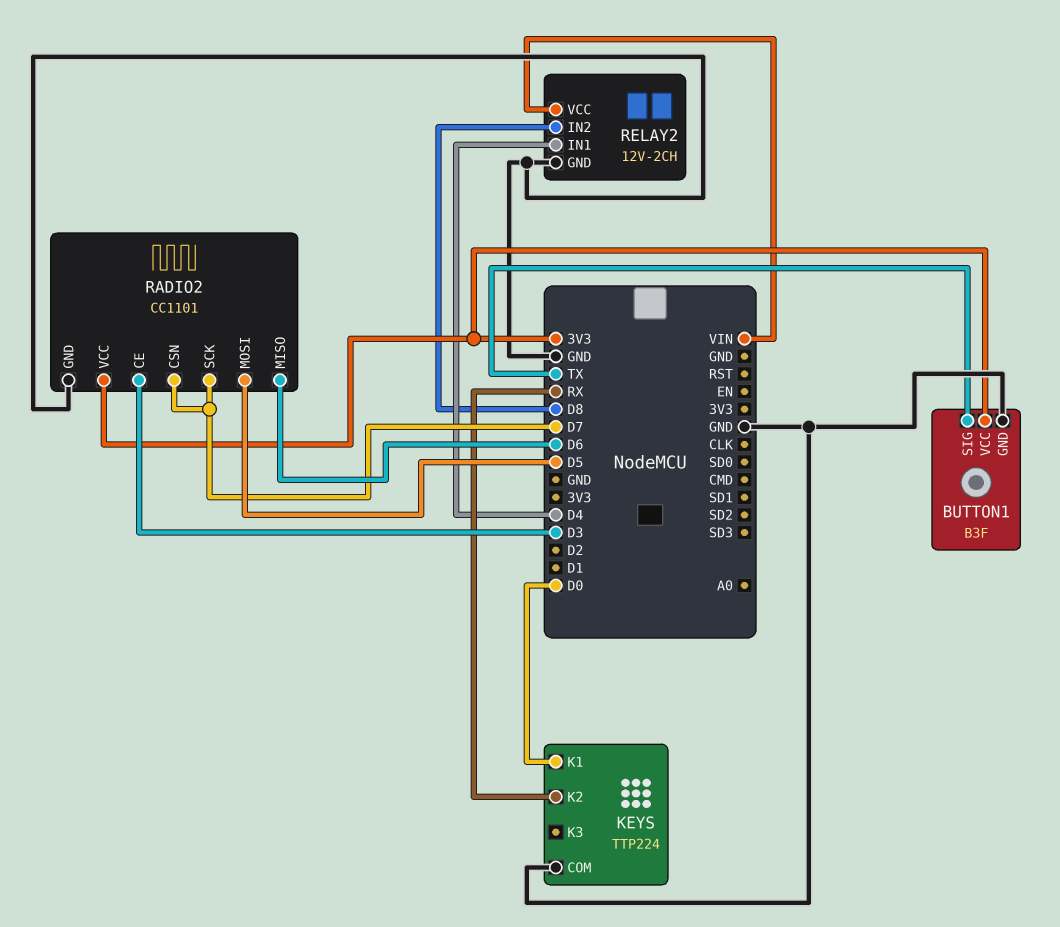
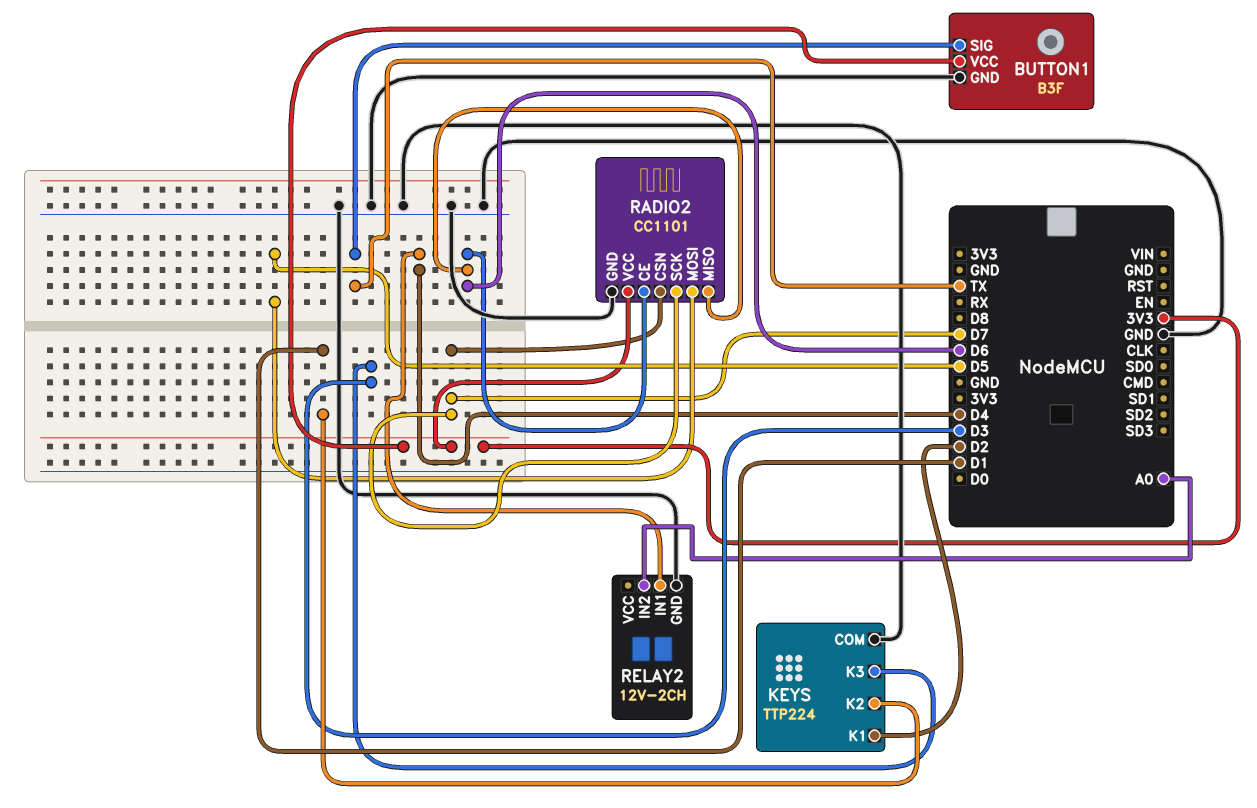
KEYS pin K1: D0 -> D2
KEYS pin K2: RX -> D1
KEYS pin K3: none -> D3
RADIO2 pin CE: D3 -> D6
RELAY2 pin IN2: D8 -> A0
RELAY2 pin VCC: VIN -> none

